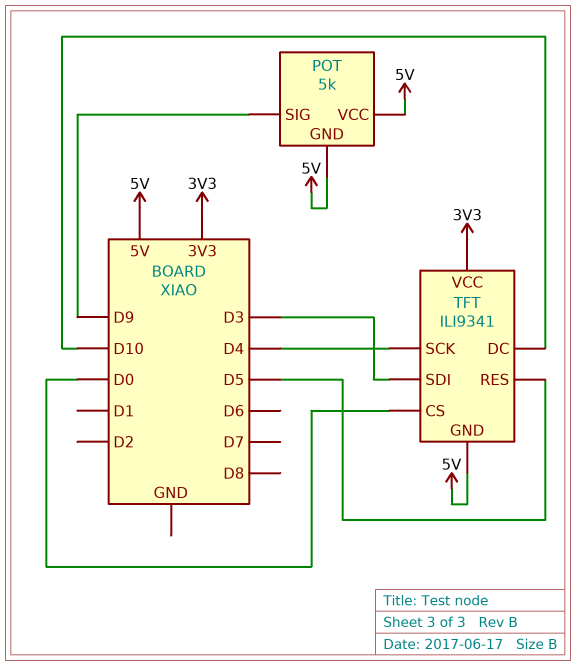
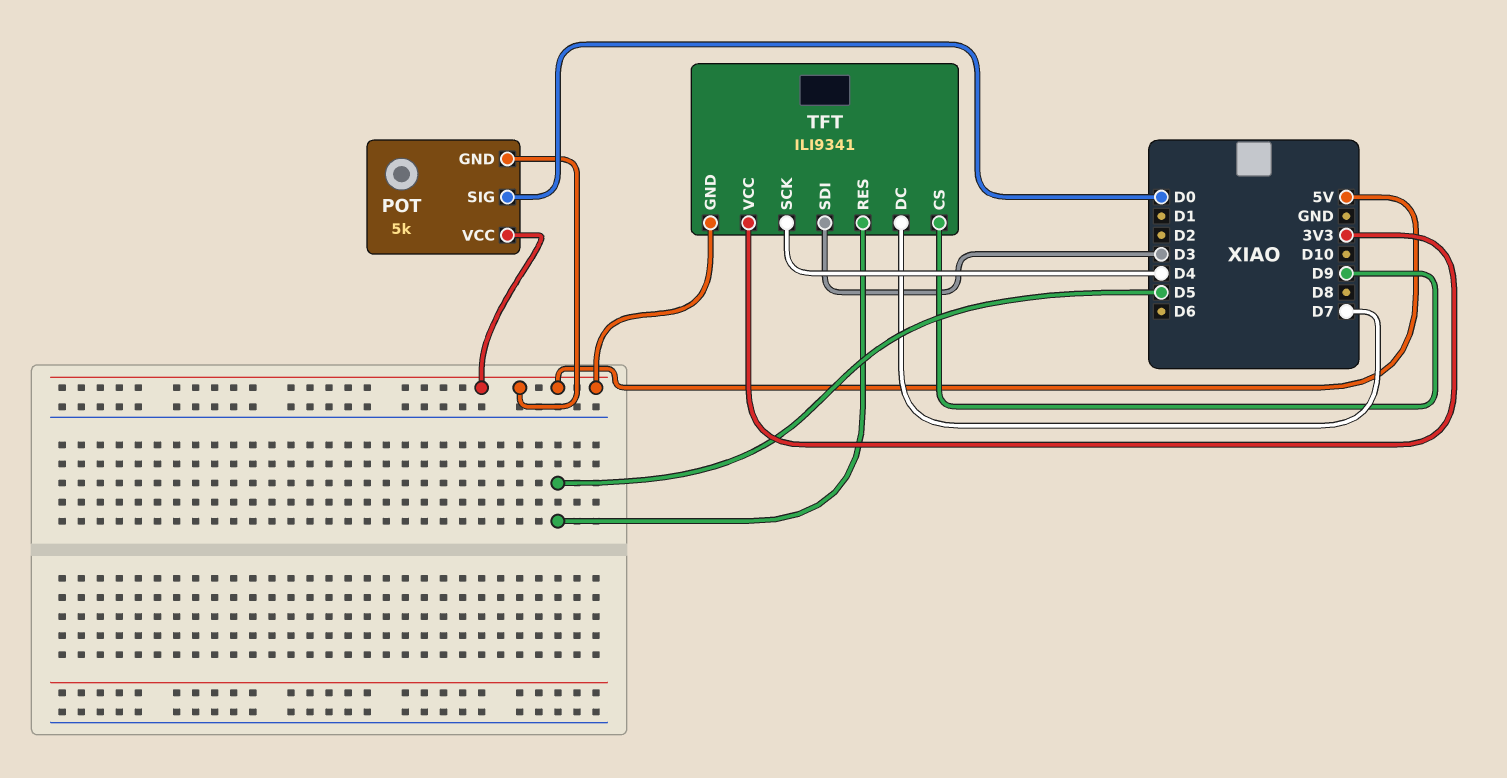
POT pin SIG: D9 -> D0
TFT pin CS: D0 -> D9
TFT pin DC: D10 -> D7

